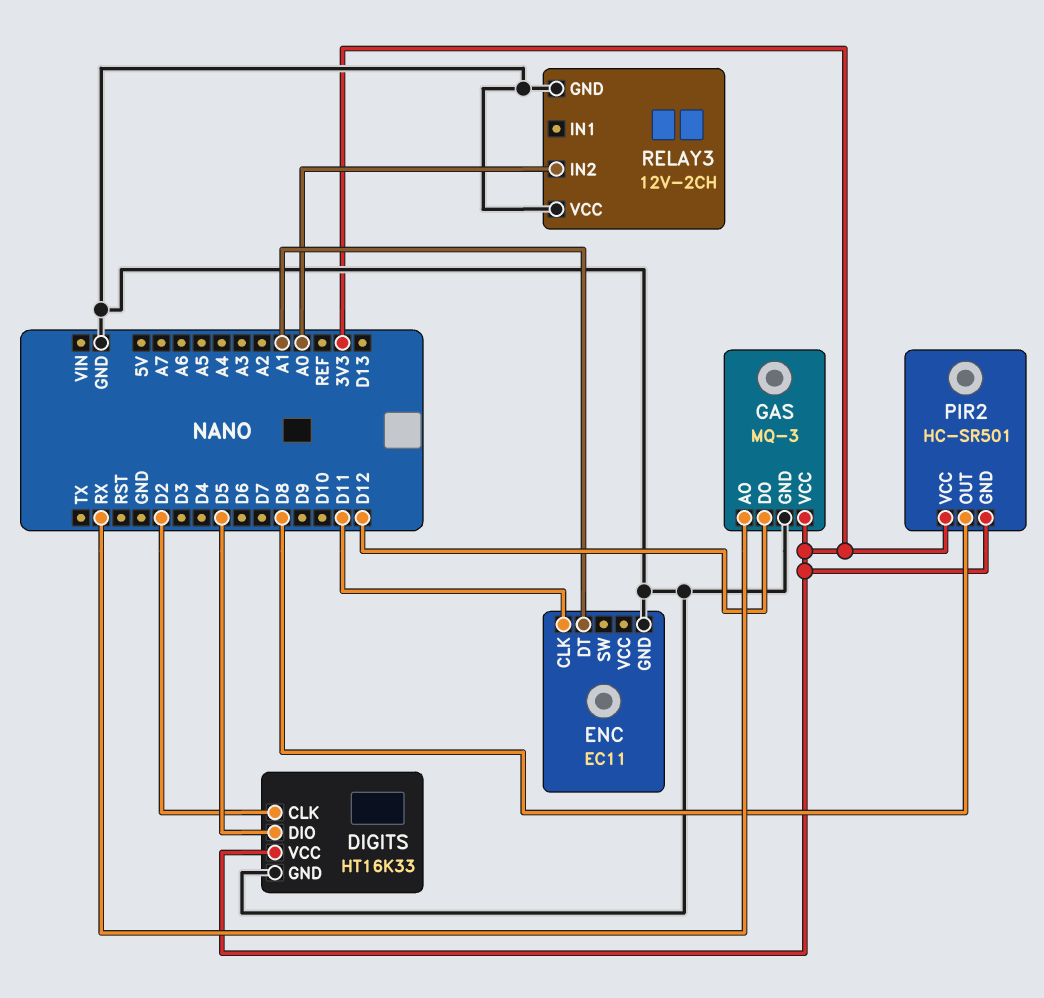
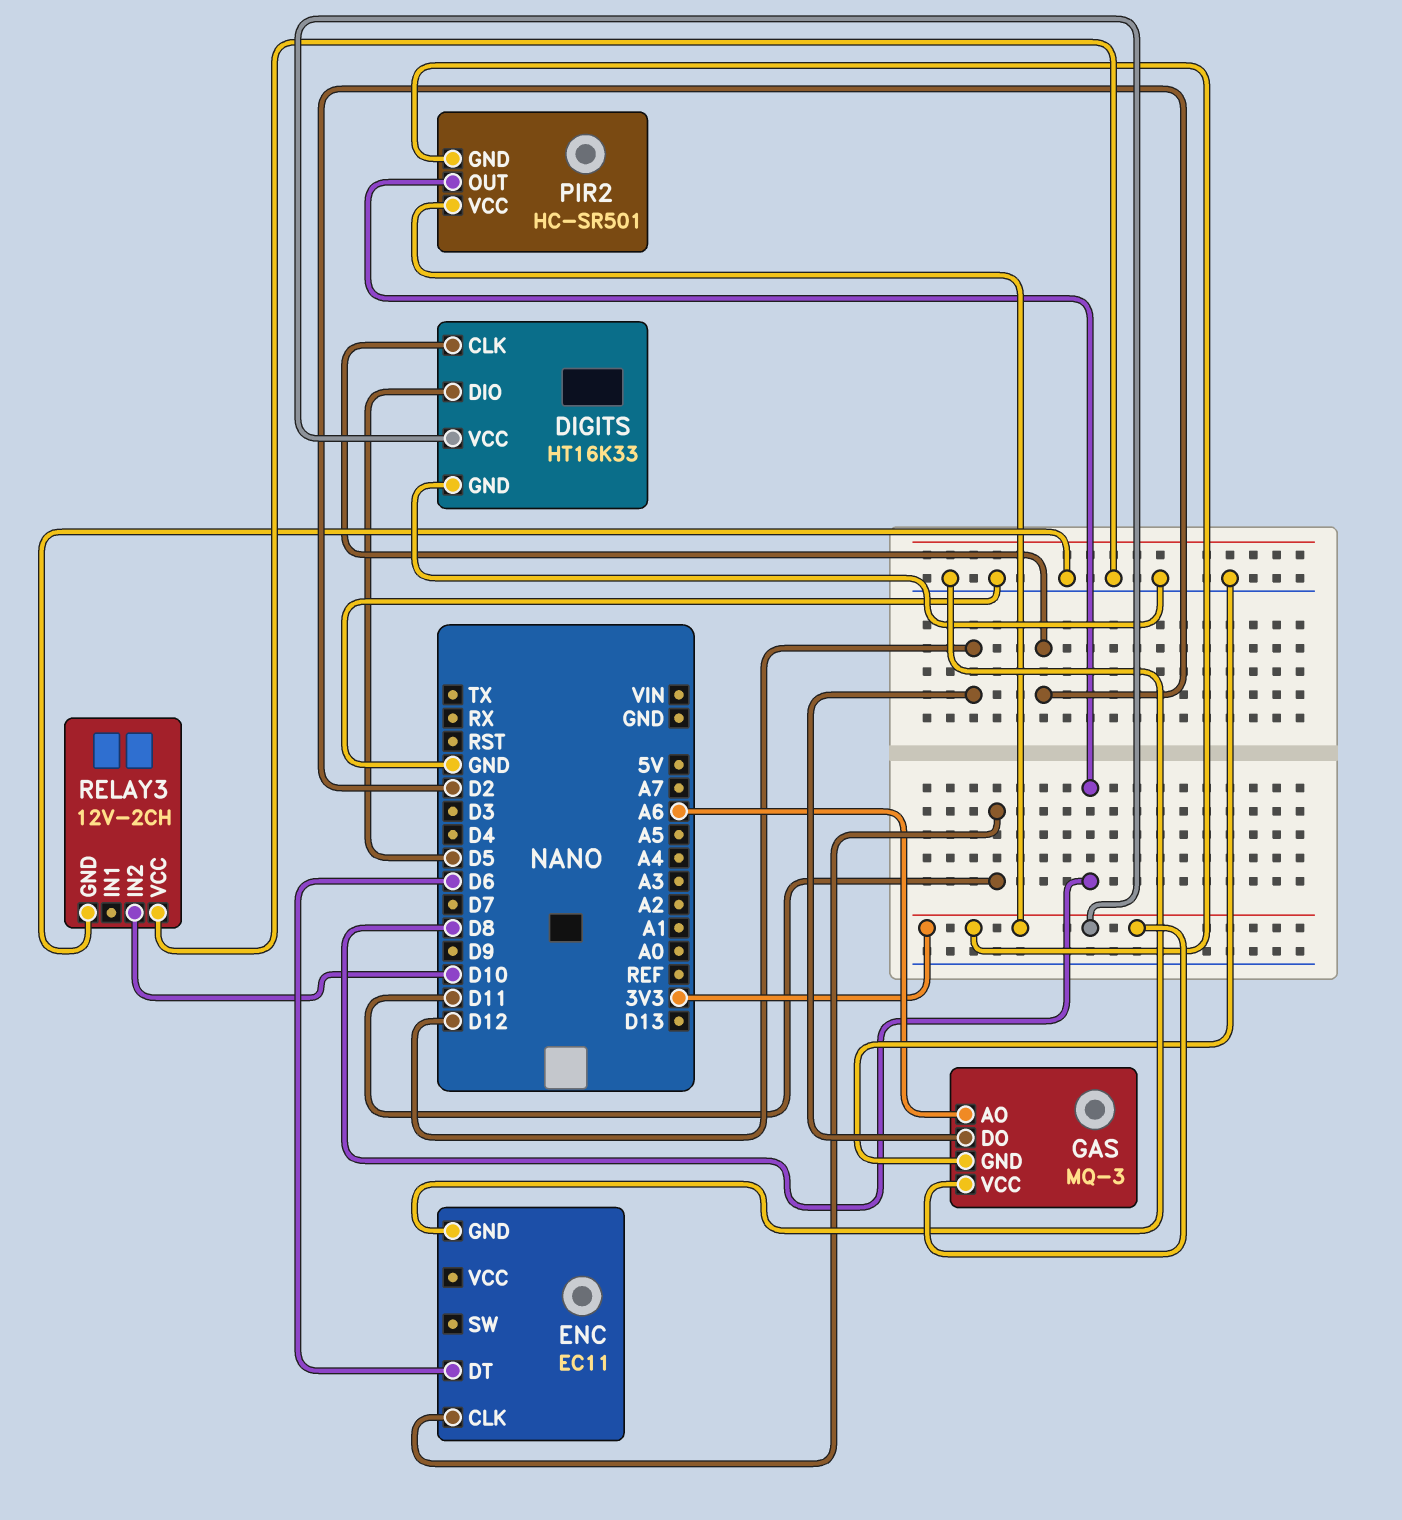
ENC pin DT: A1 -> D6
GAS pin AO: RX -> A6
RELAY3 pin IN2: A0 -> D10

